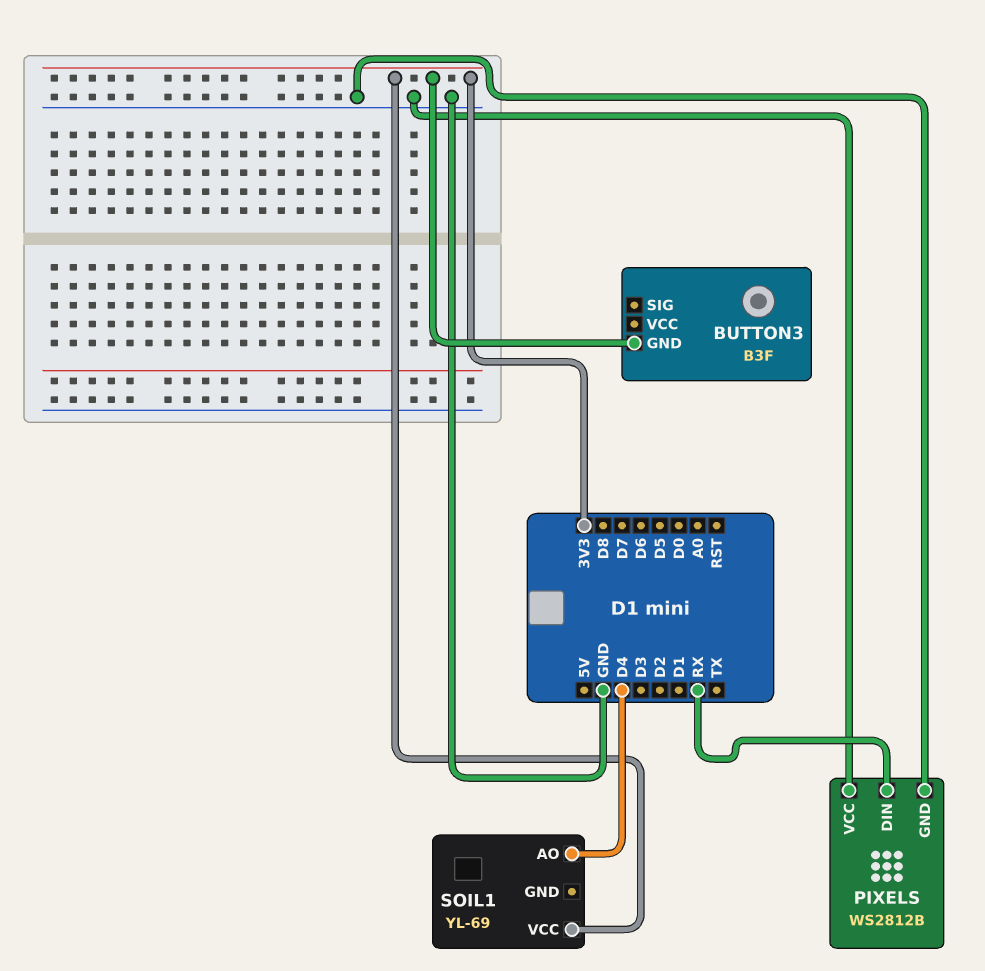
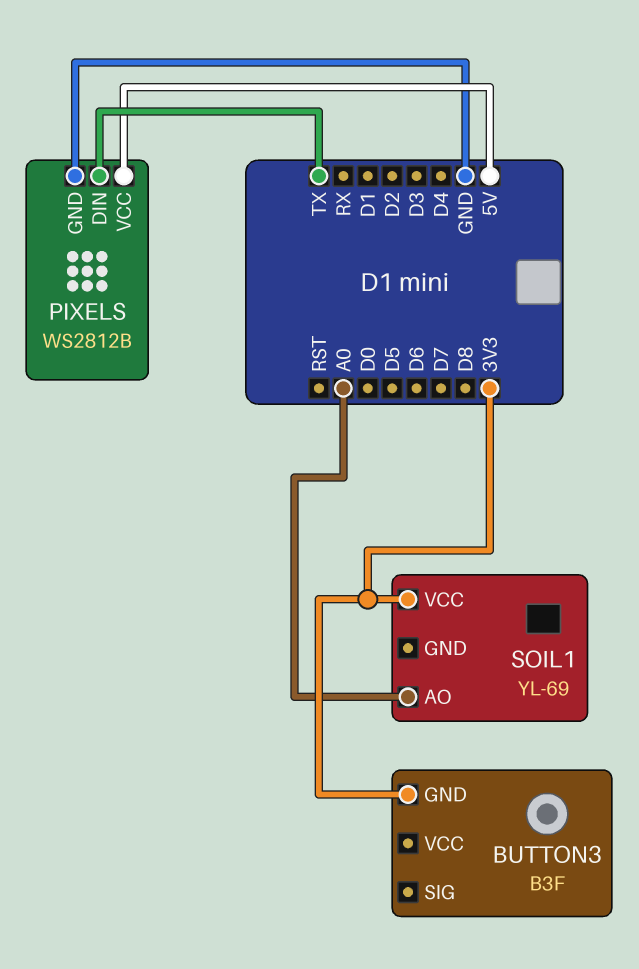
PIXELS pin DIN: RX -> TX
PIXELS pin VCC: GND -> 5V
SOIL1 pin AO: D4 -> A0

